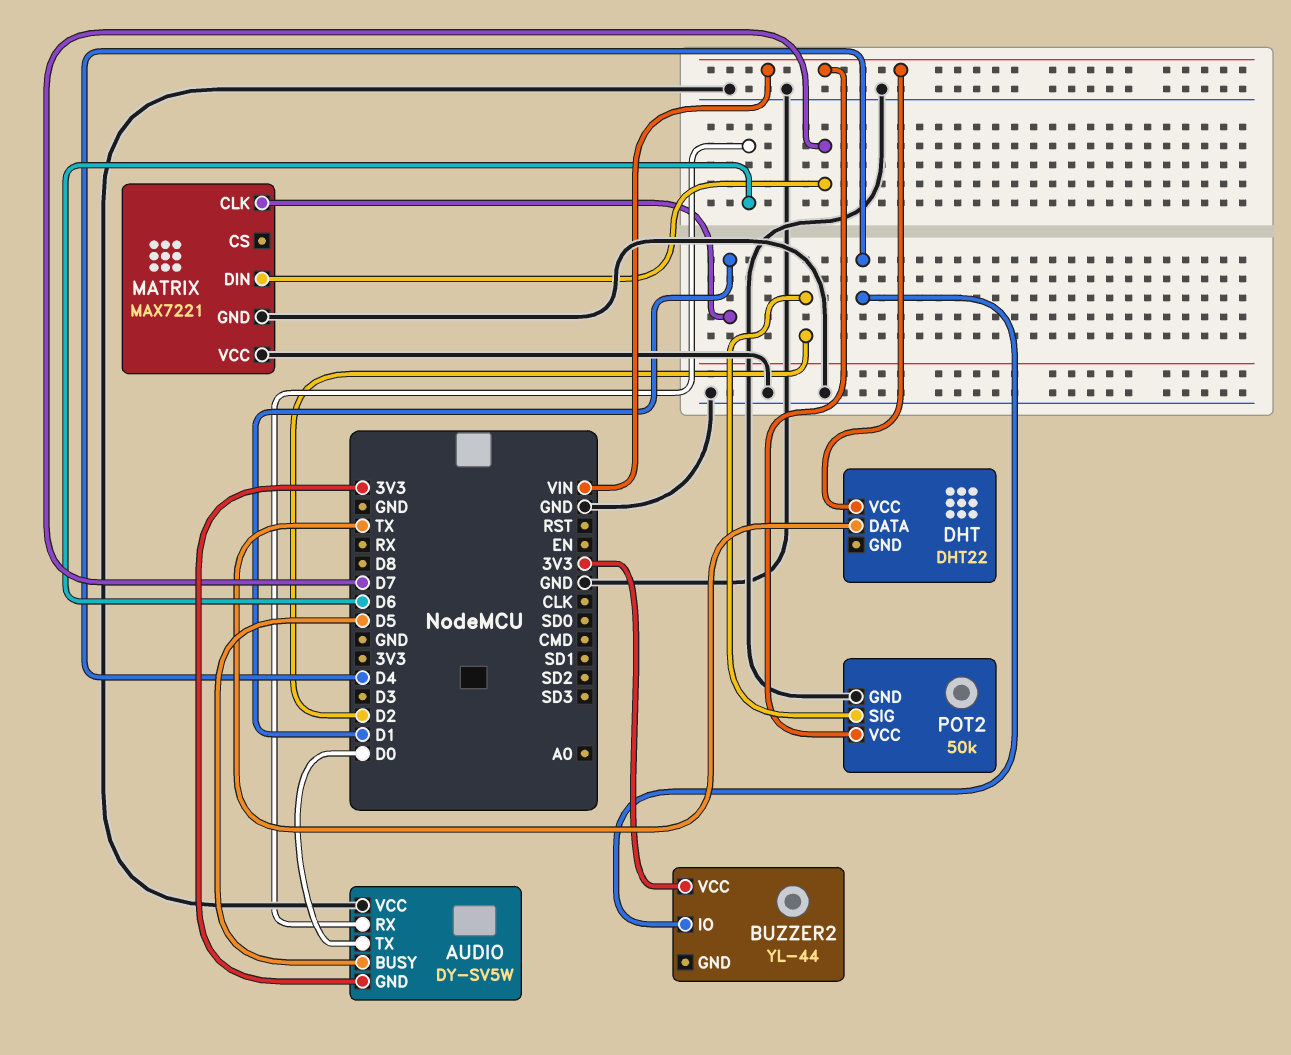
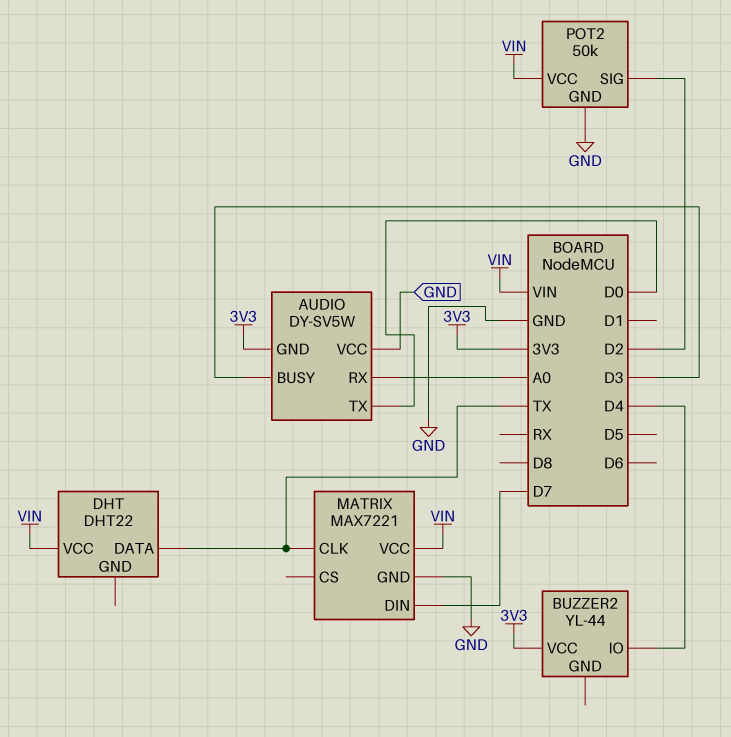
AUDIO pin BUSY: D5 -> D3
AUDIO pin RX: D6 -> A0
MATRIX pin CLK: D1 -> TX
MATRIX pin VCC: GND -> VIN

